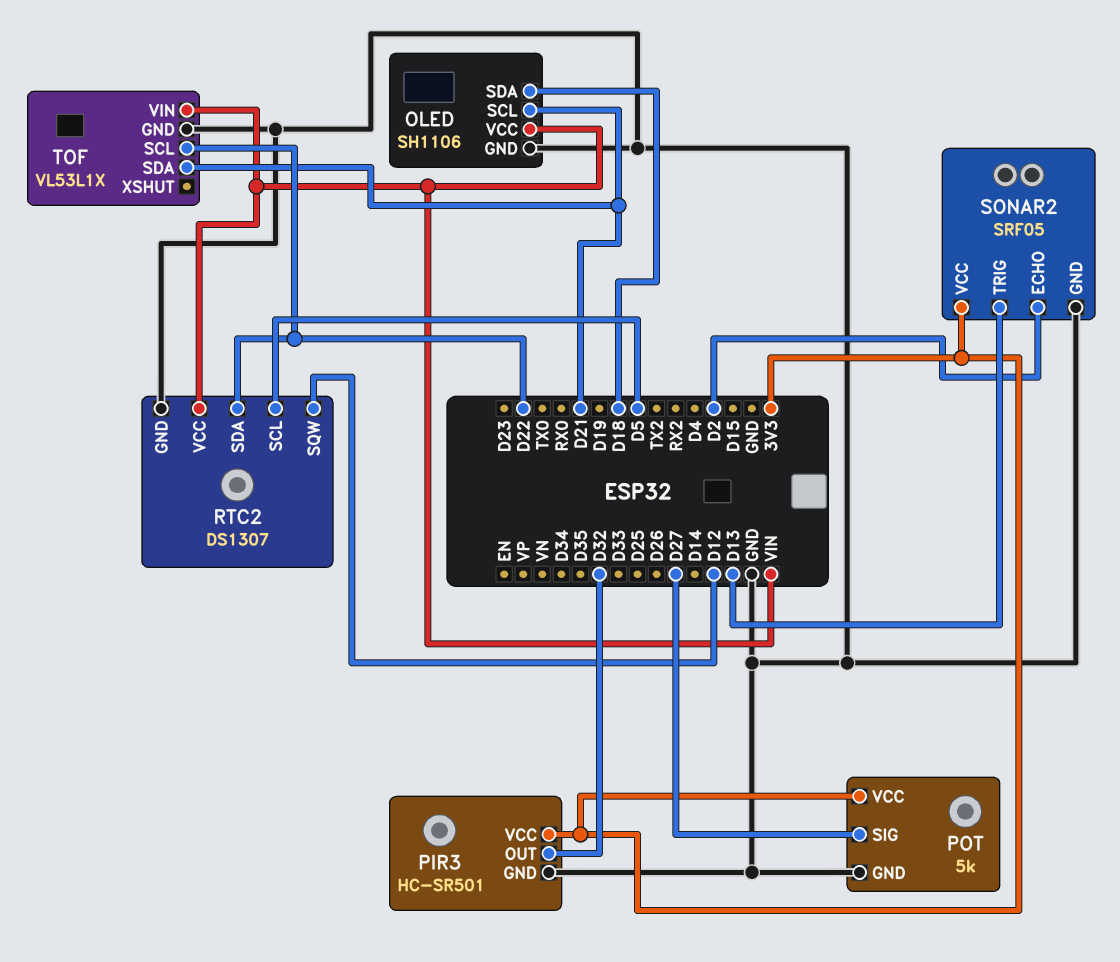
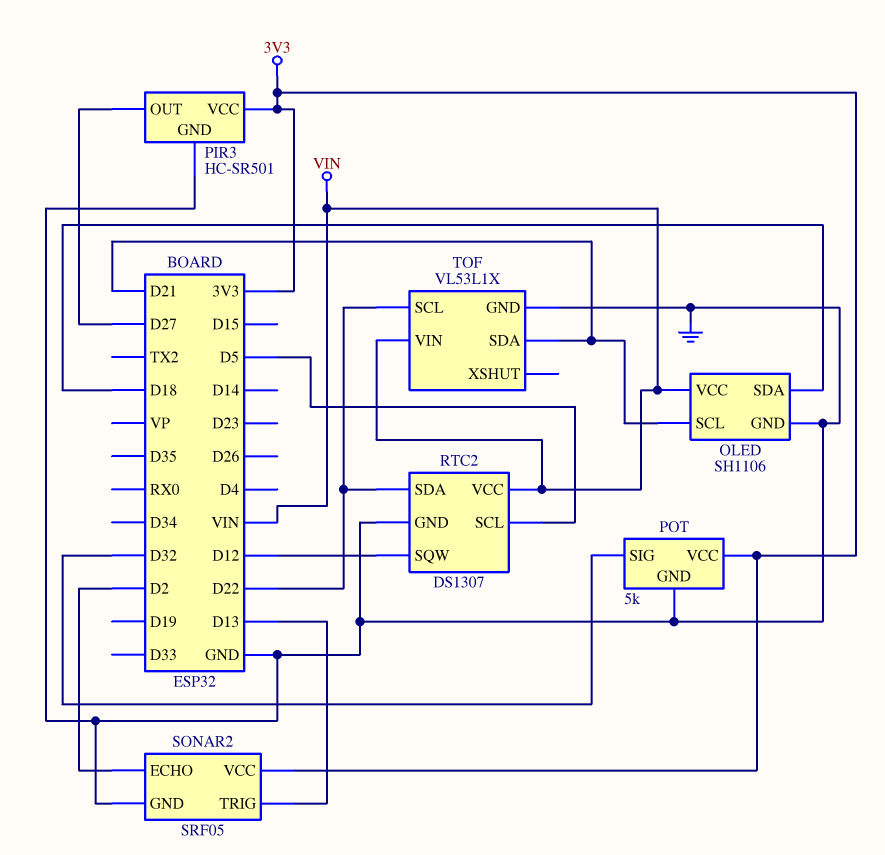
PIR3 pin OUT: D32 -> D27
POT pin SIG: D27 -> D32

